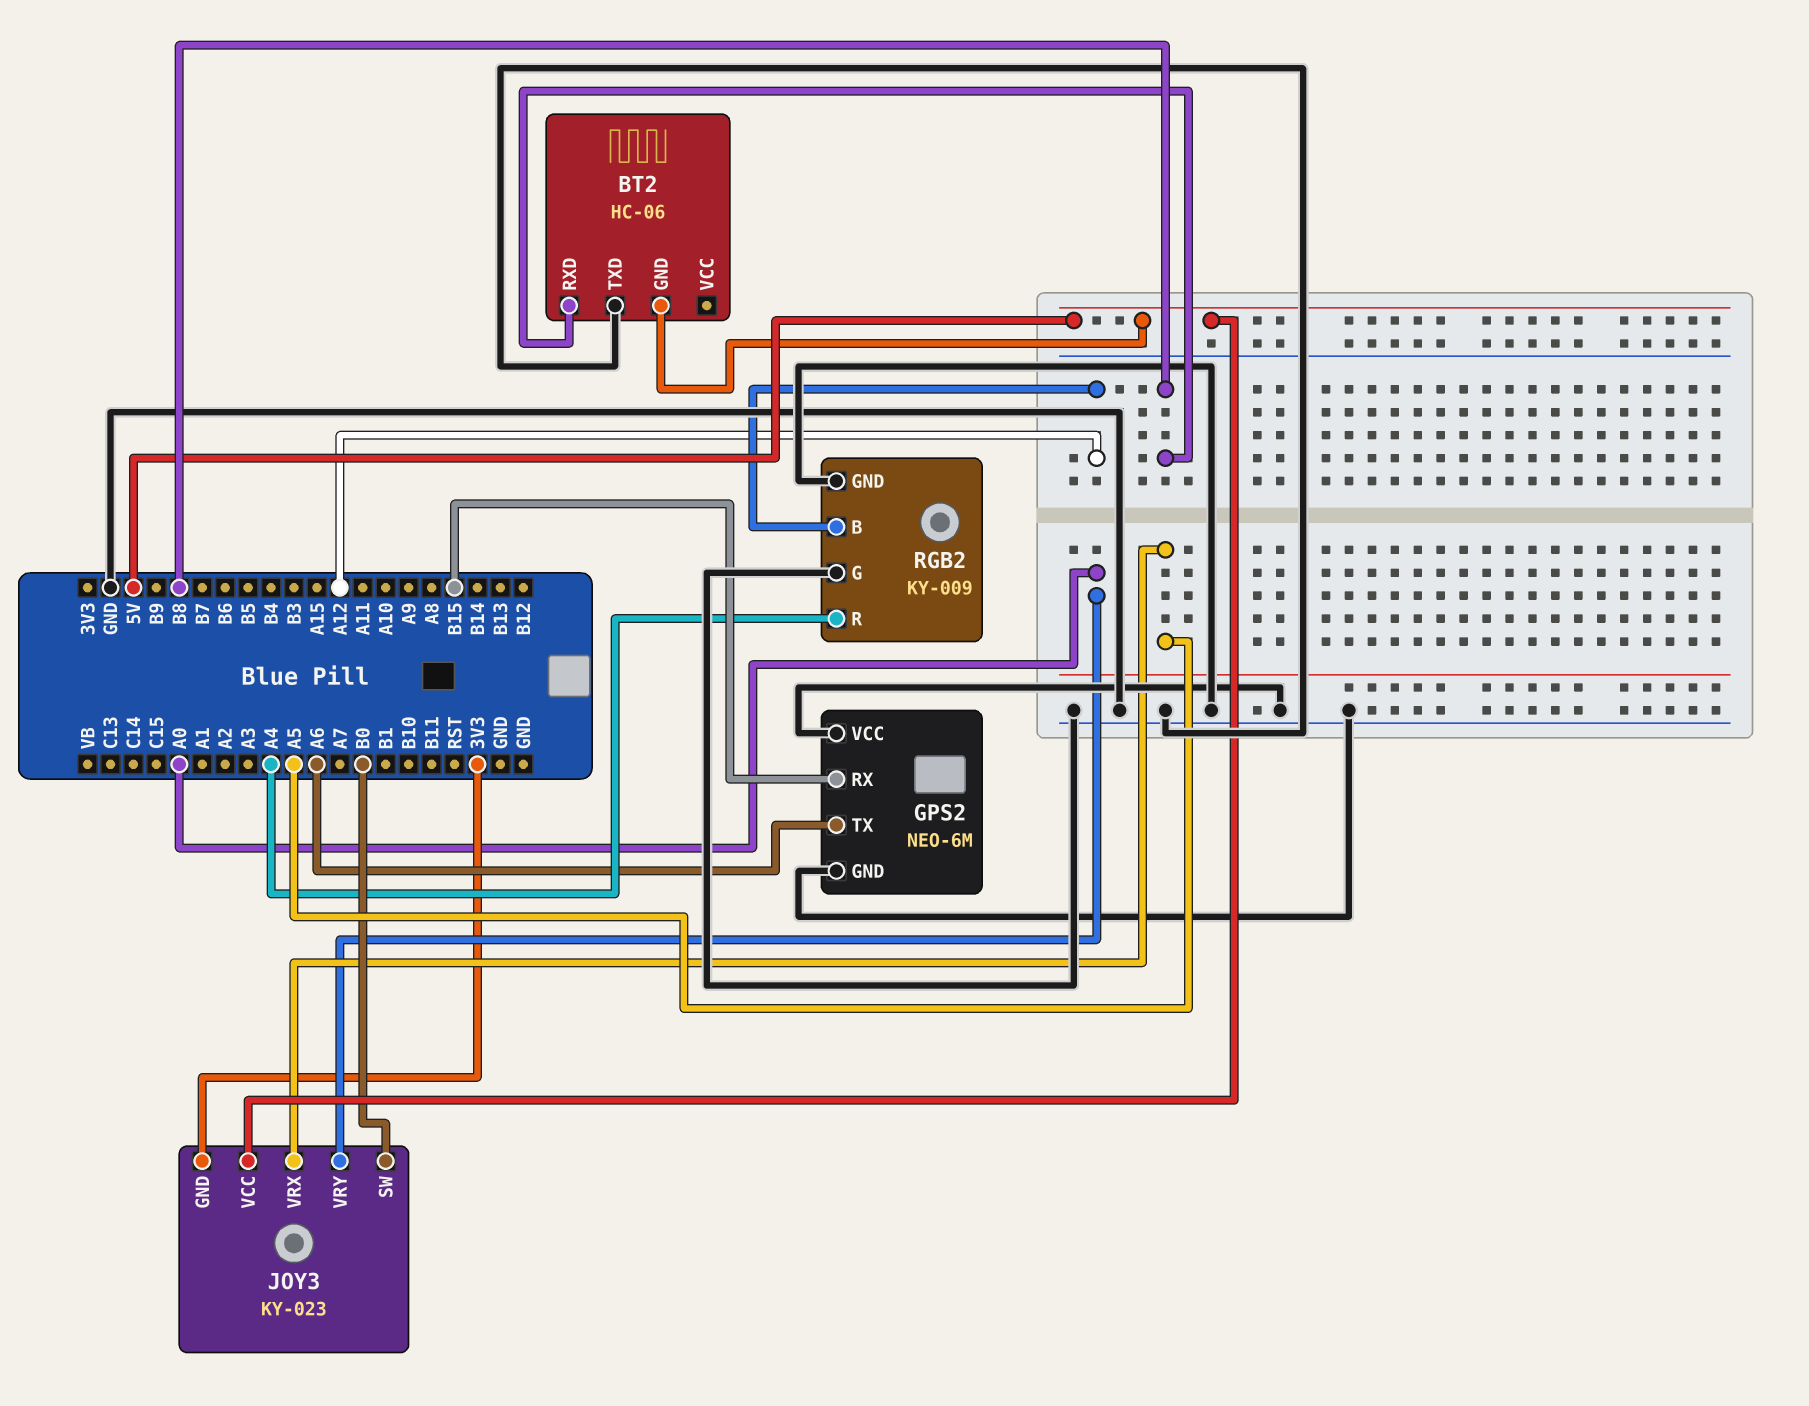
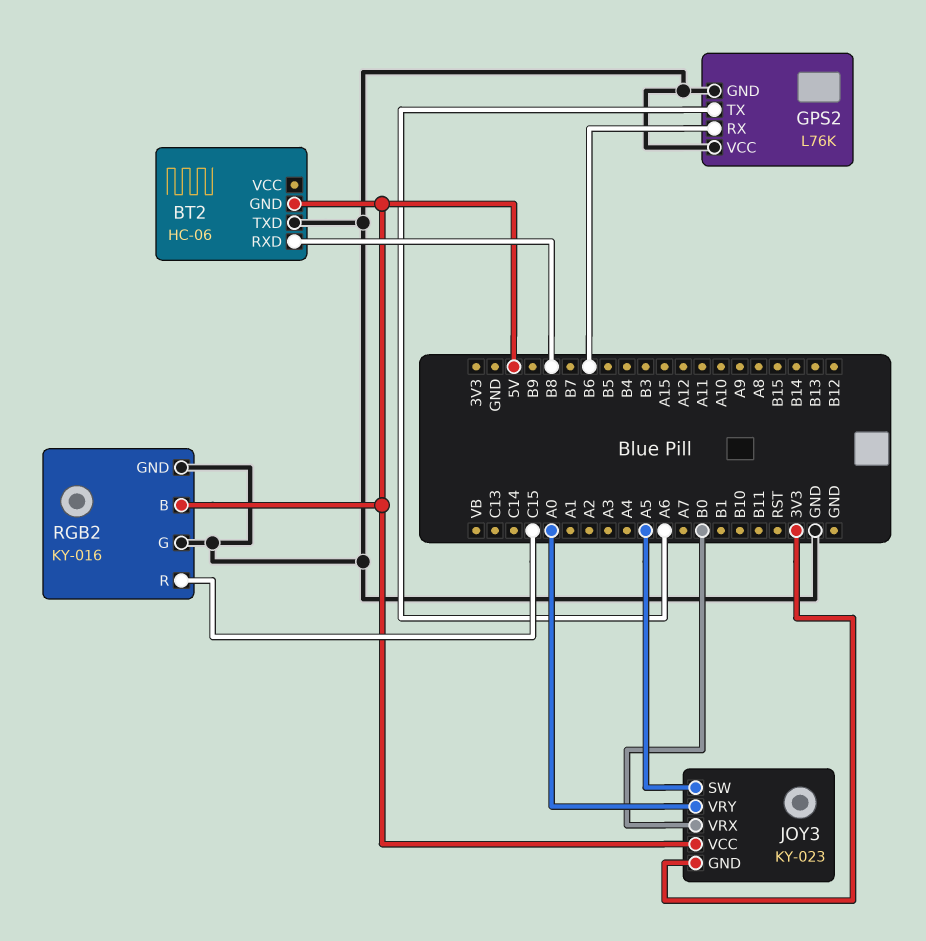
GPS2: NEO-6M -> L76K
GPS2 pin RX: B15 -> B6
JOY3 pin SW: B0 -> A5
JOY3 pin VRX: A5 -> B0
RGB2: KY-009 -> KY-016
RGB2 pin B: A12 -> 5V
RGB2 pin R: A4 -> C15

